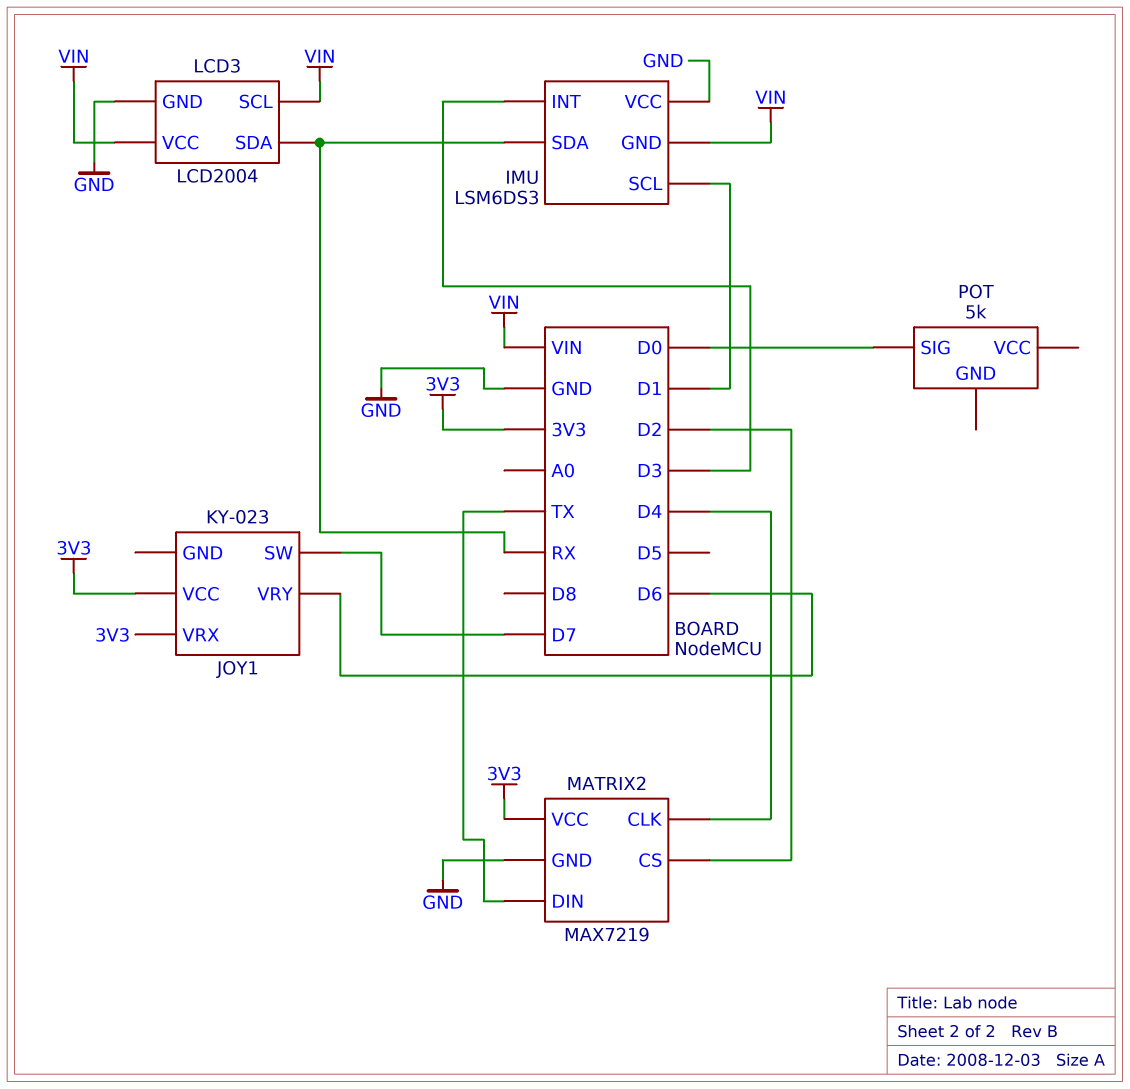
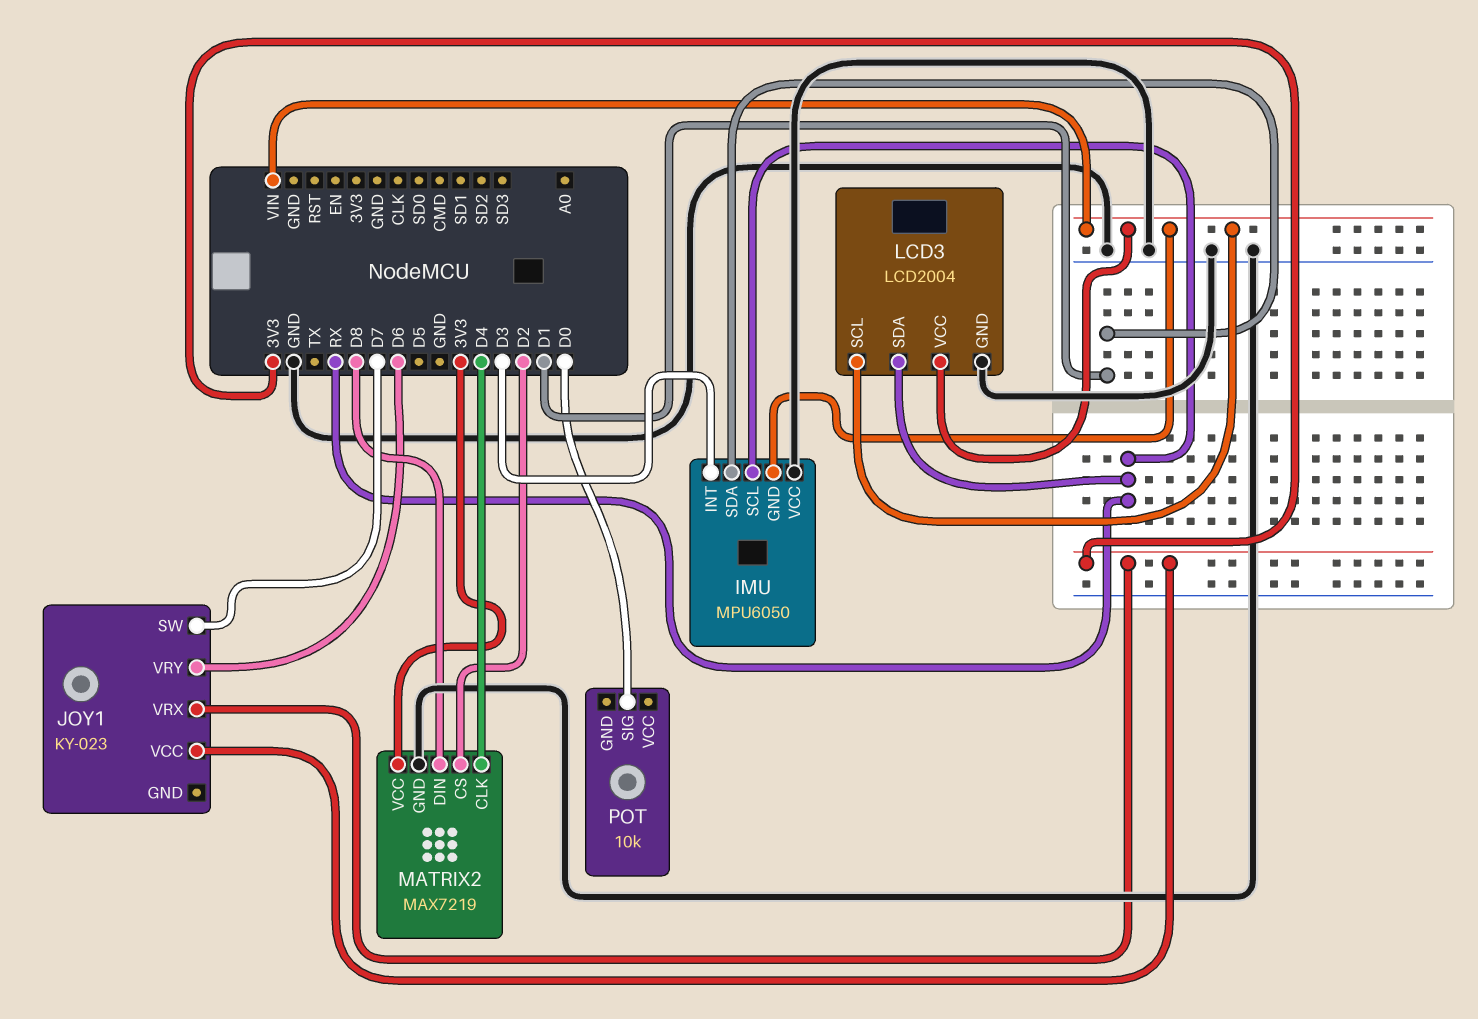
IMU: LSM6DS3 -> MPU6050
IMU pin SCL: D1 -> RX
IMU pin SDA: RX -> D1
MATRIX2 pin DIN: TX -> D8
POT: 5k -> 10k

